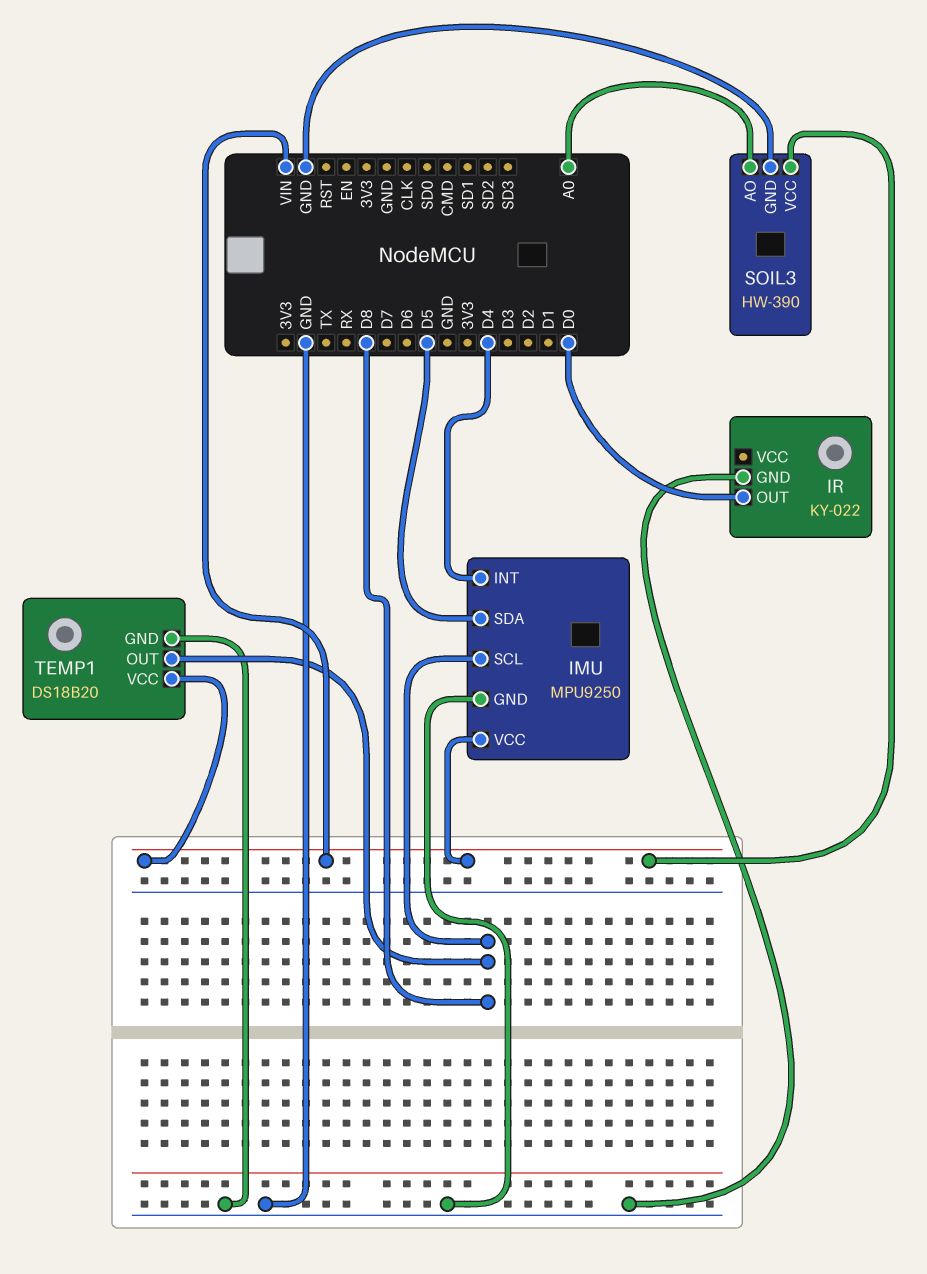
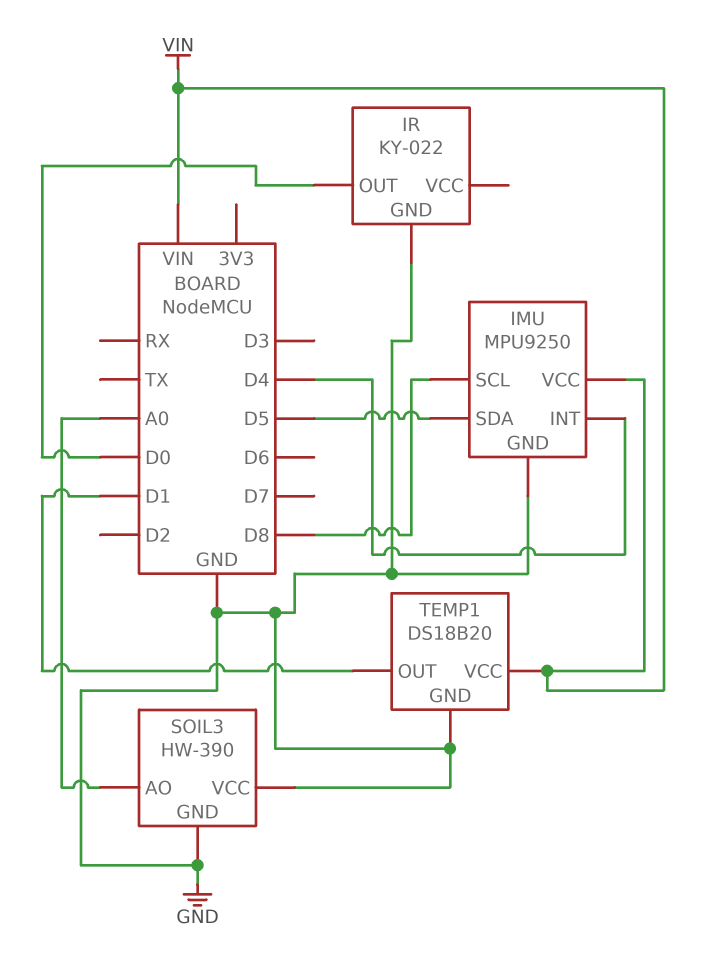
SOIL3 pin VCC: VIN -> GND
TEMP1 pin OUT: D8 -> D1

